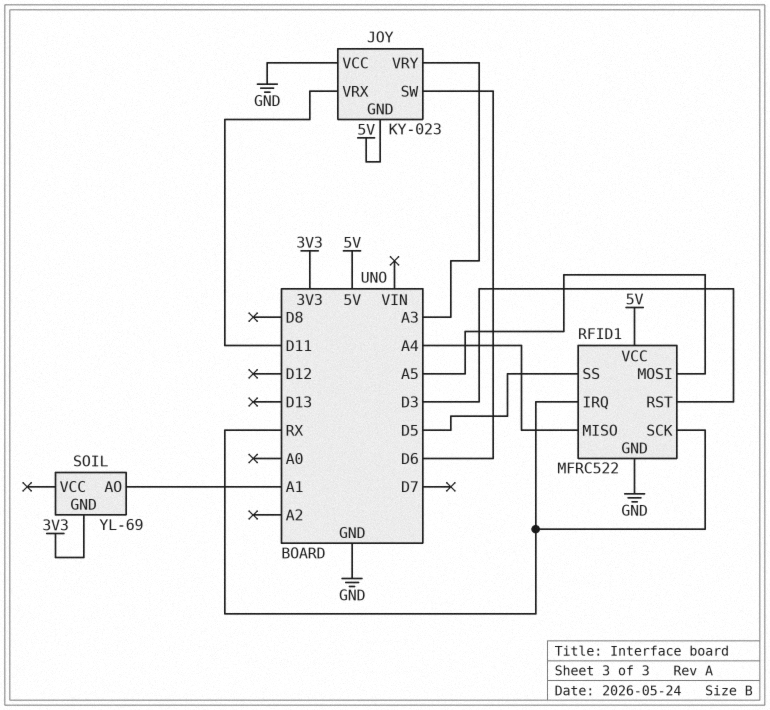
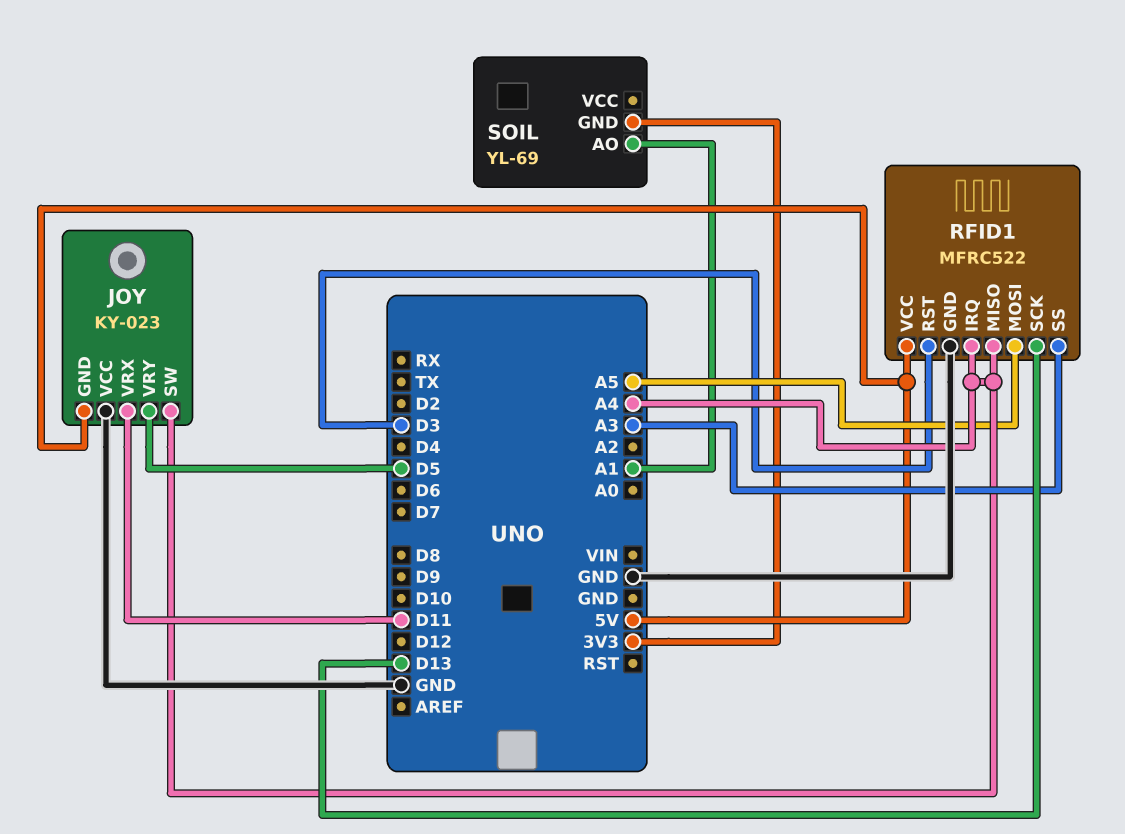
JOY pin SW: D6 -> A4
JOY pin VRY: A3 -> D5
RFID1 pin IRQ: RX -> A4
RFID1 pin SCK: RX -> D13
RFID1 pin SS: D5 -> A3

